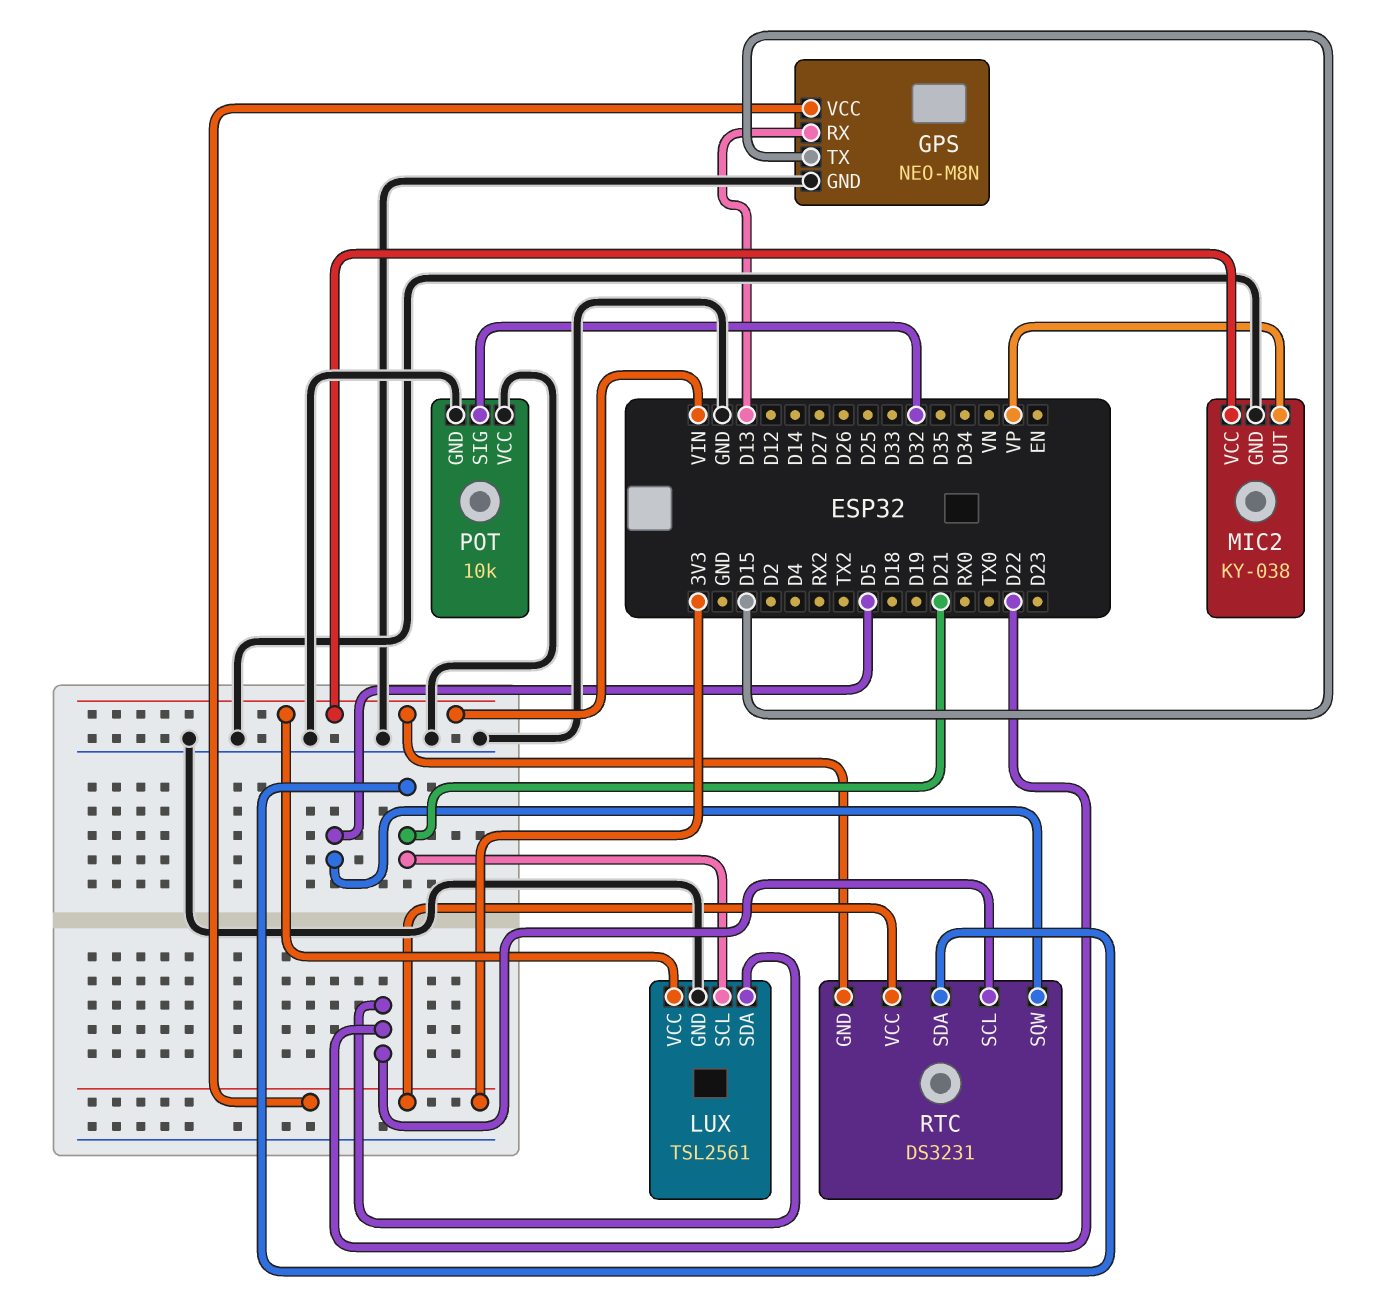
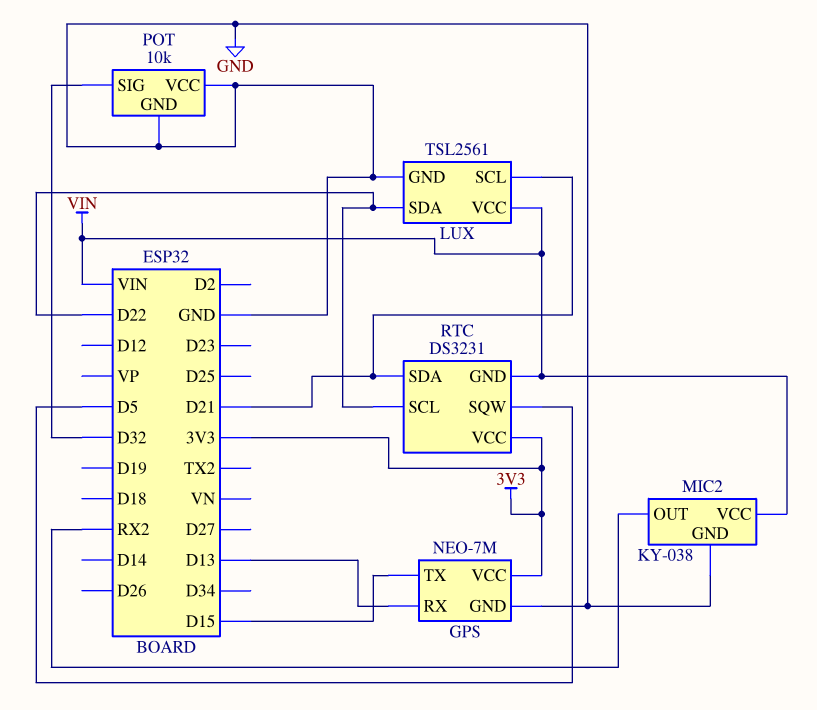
GPS: NEO-M8N -> NEO-7M
MIC2 pin OUT: VP -> RX2

